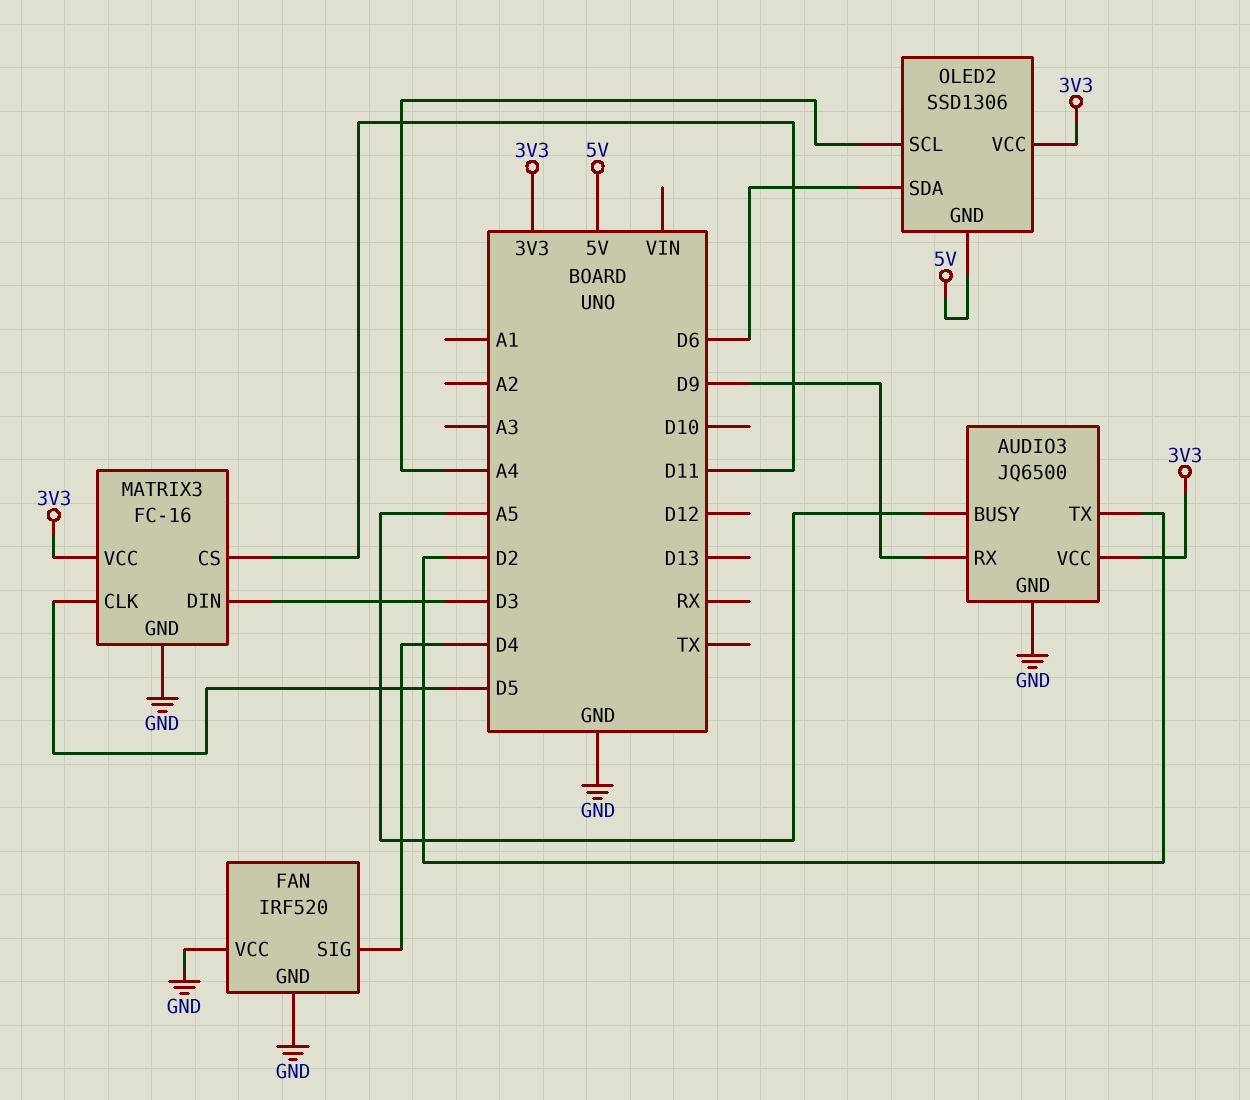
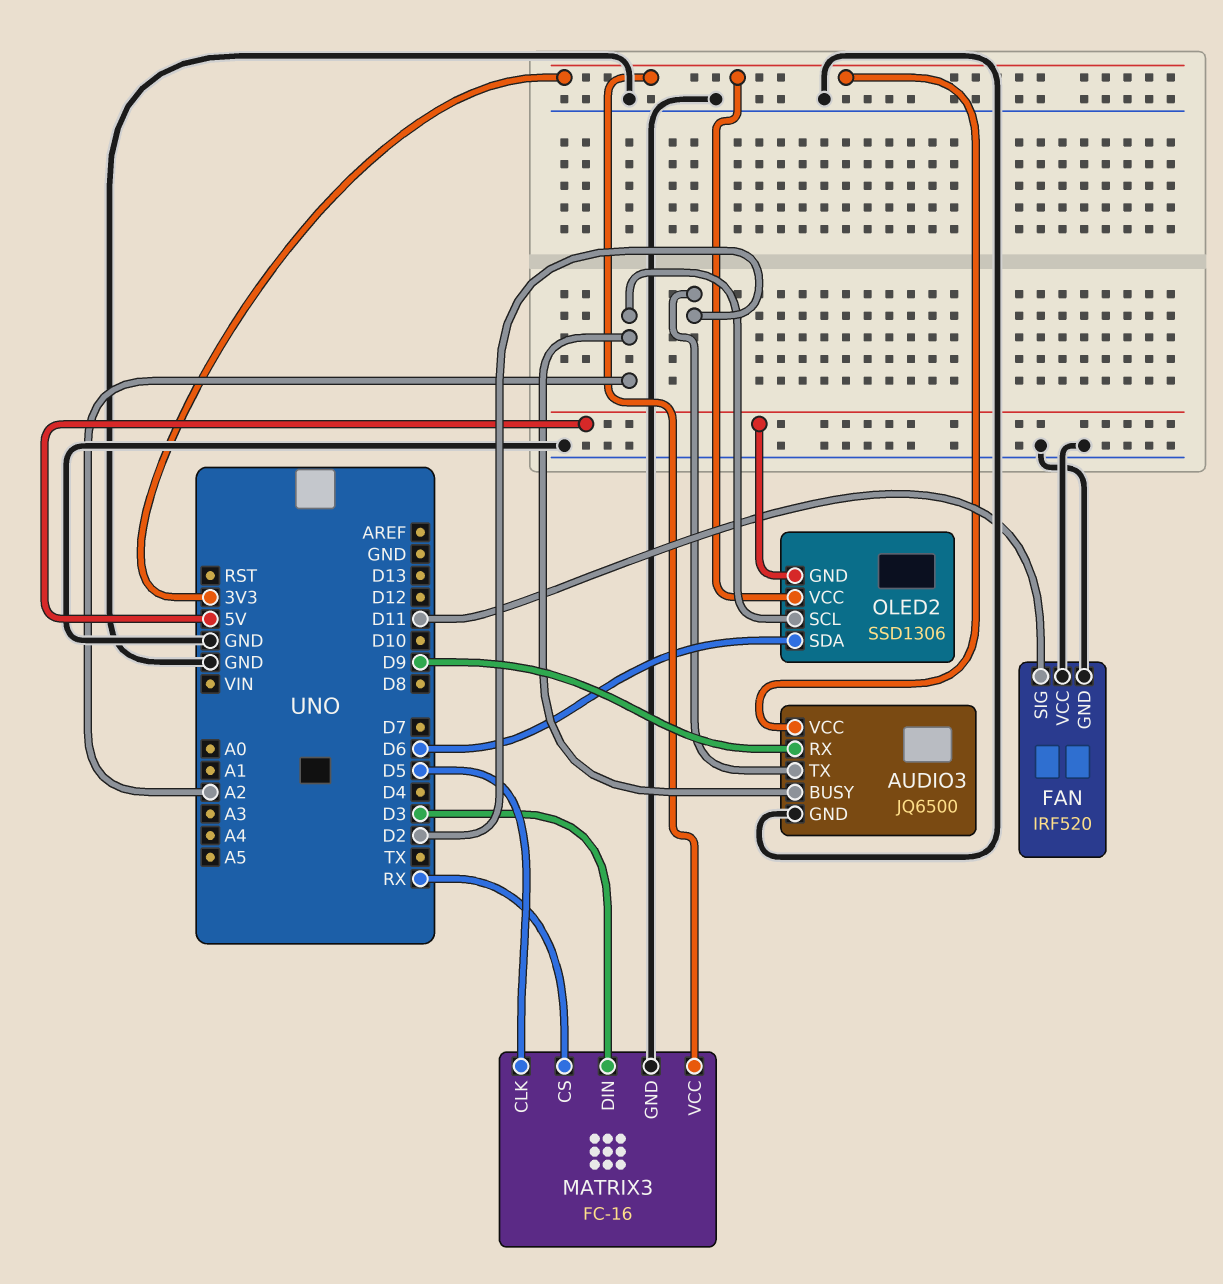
AUDIO3 pin BUSY: A5 -> A2
FAN pin SIG: D4 -> D11
MATRIX3 pin CS: D11 -> RX
OLED2 pin SCL: A4 -> A2

